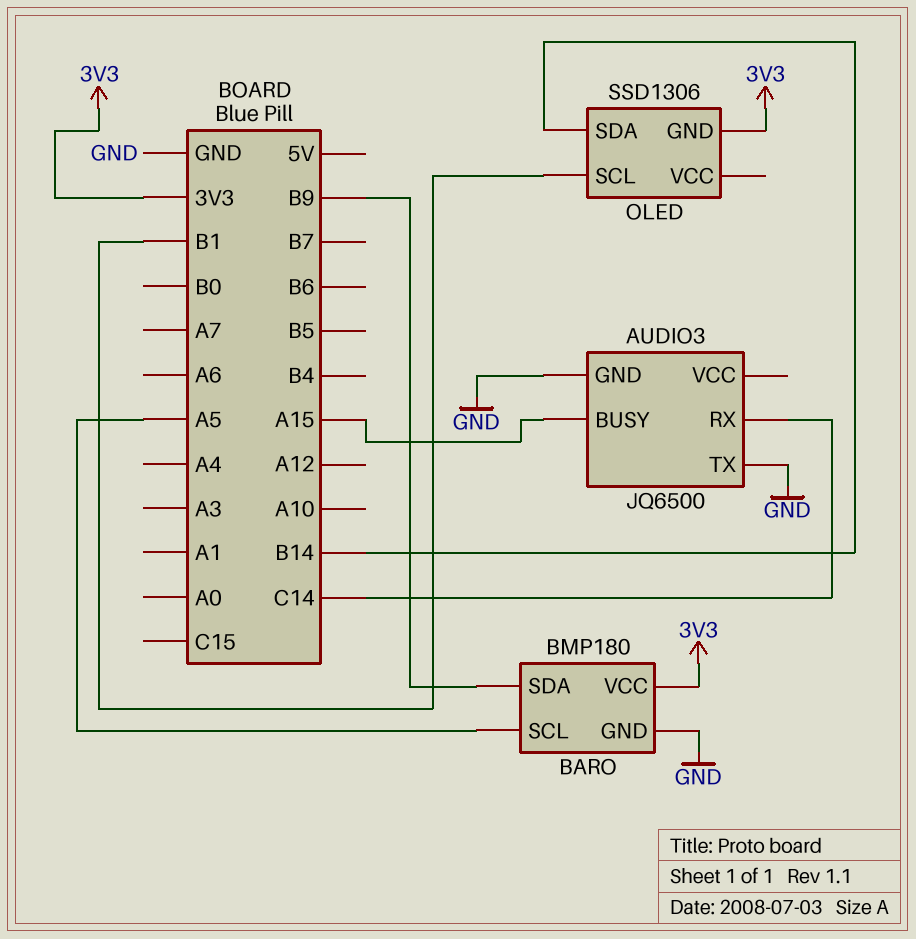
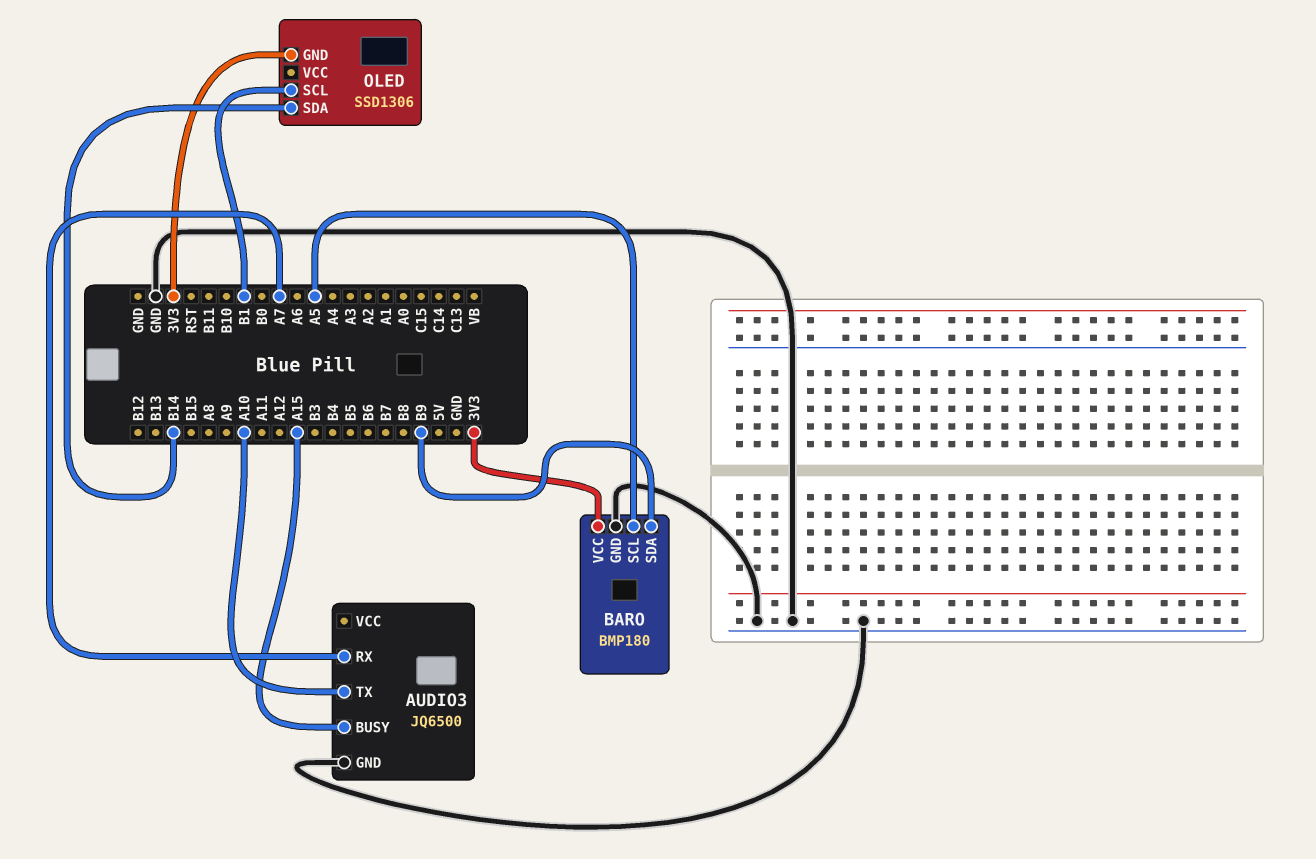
AUDIO3 pin RX: C14 -> A7
AUDIO3 pin TX: GND -> A10

